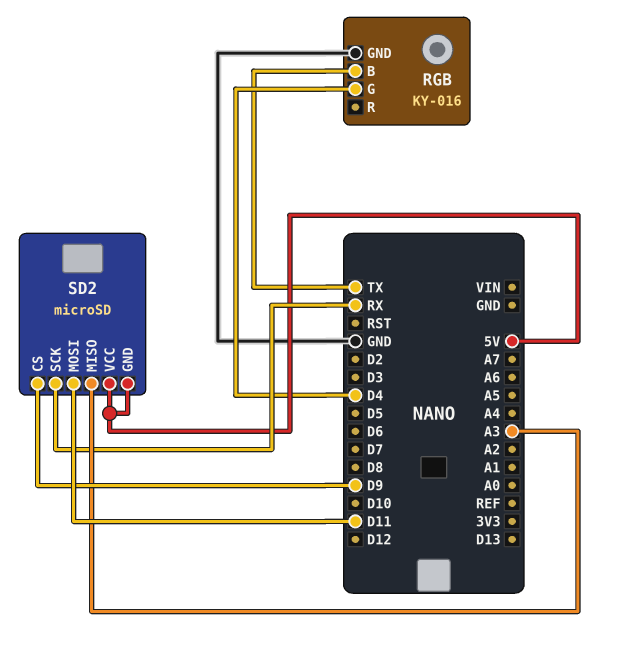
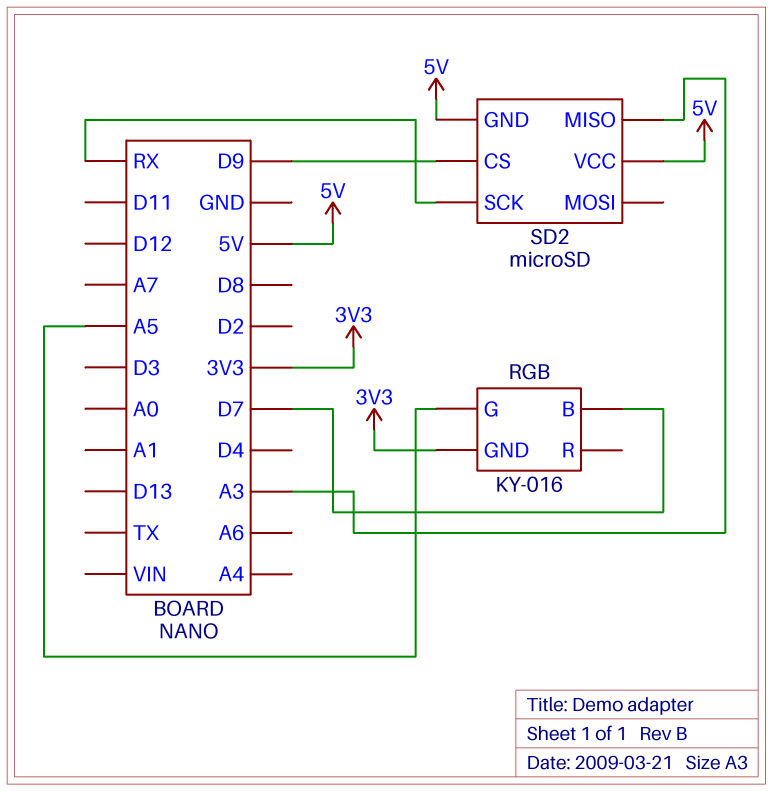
RGB pin B: TX -> D7
RGB pin G: D4 -> A5
RGB pin GND: GND -> 3V3
SD2 pin MOSI: D11 -> none

